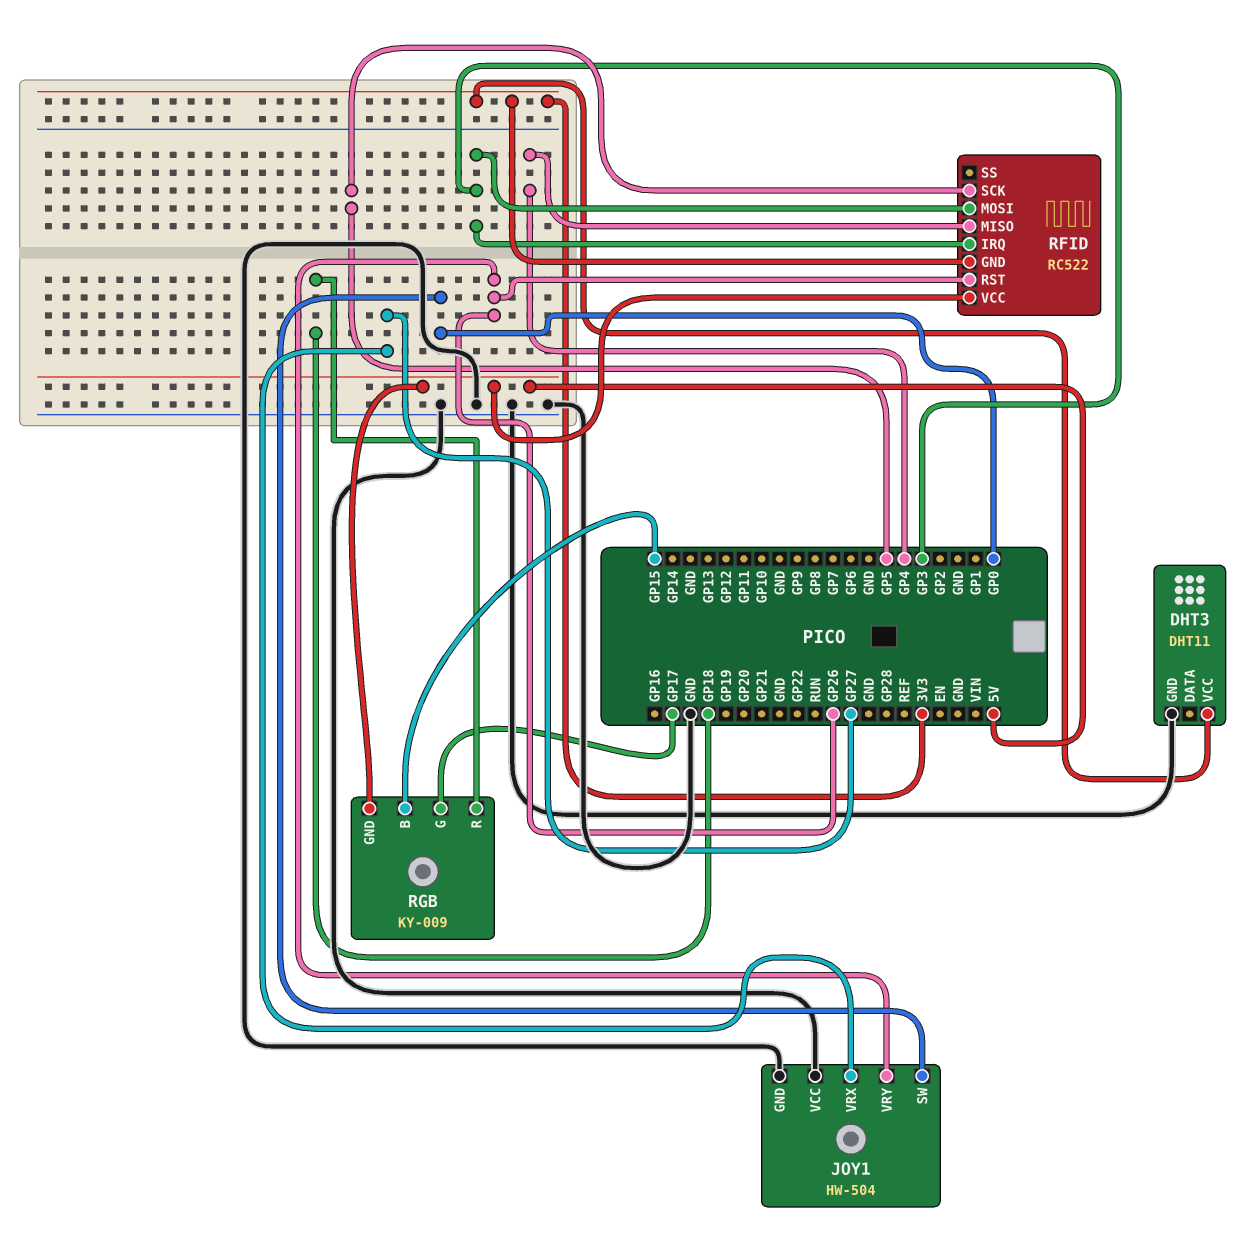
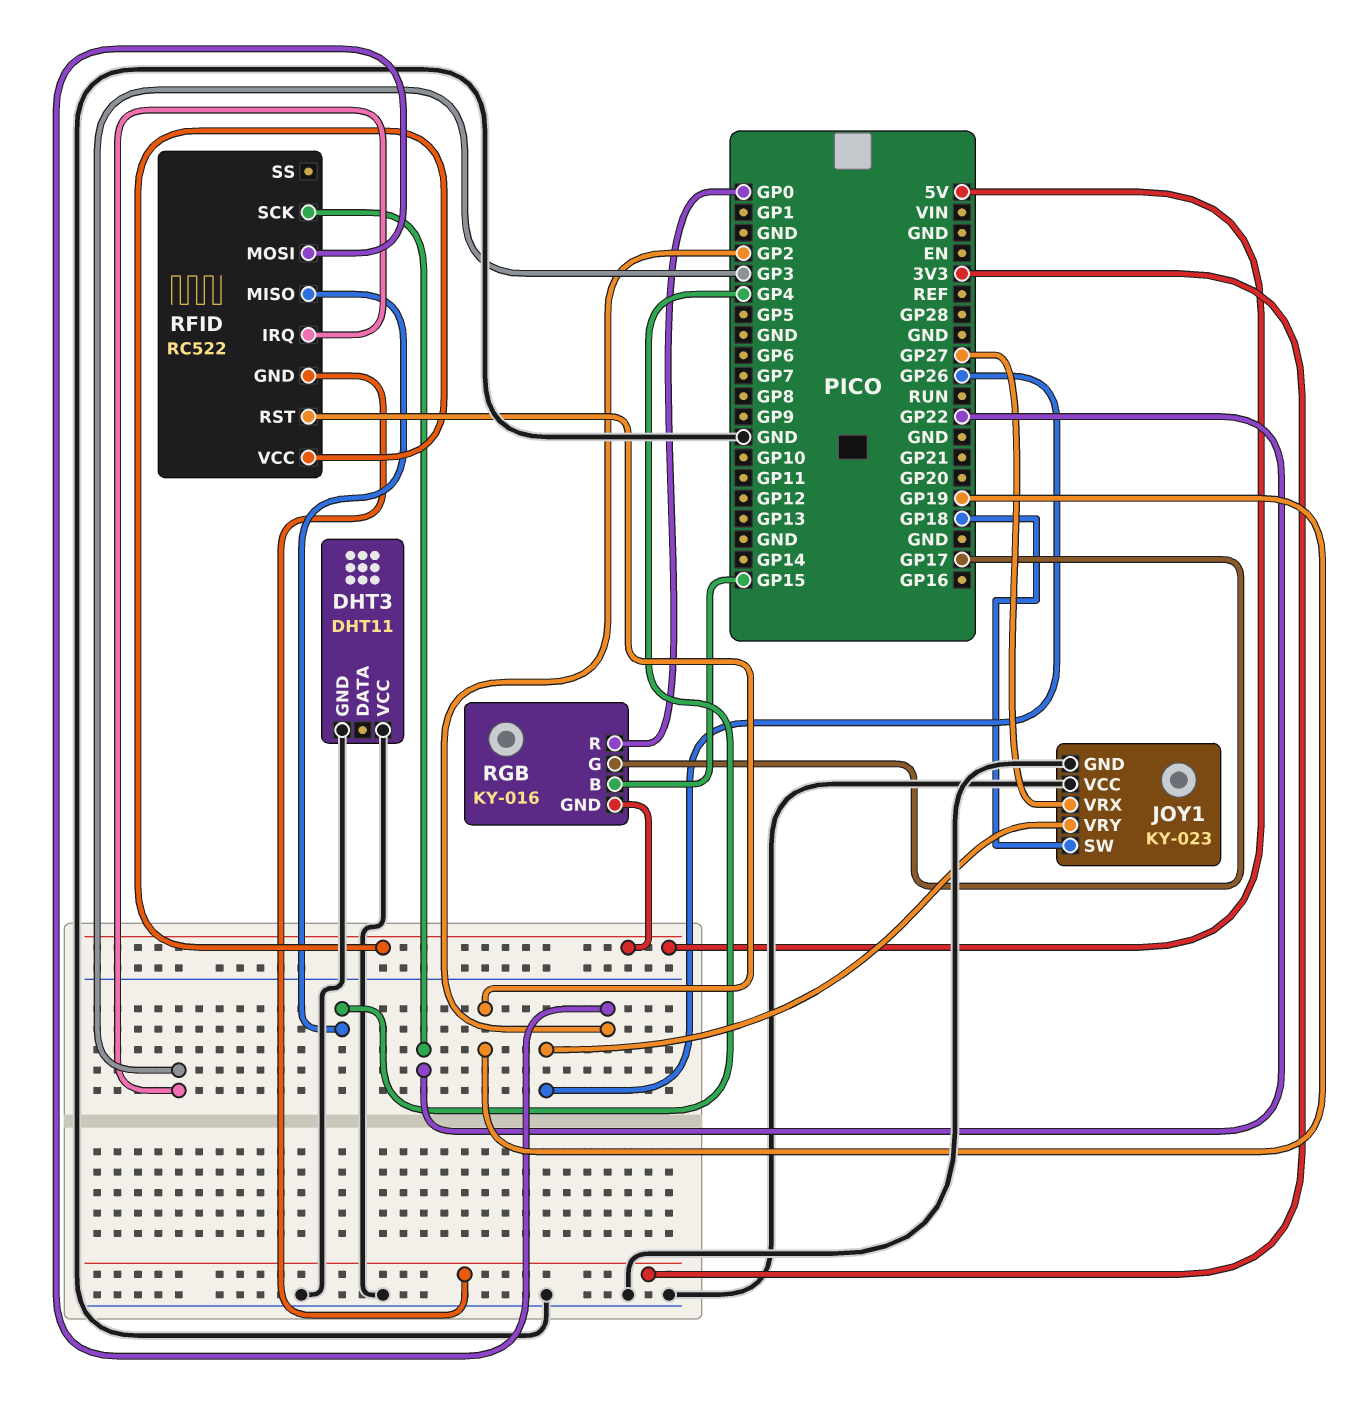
DHT3 pin VCC: 3V3 -> GND
JOY1: HW-504 -> KY-023
JOY1 pin SW: GP0 -> GP18
RFID pin MOSI: GP3 -> GP2
RFID pin RST: GP26 -> GP19
RFID pin SCK: GP5 -> GP22
RGB: KY-009 -> KY-016
RGB pin R: GP18 -> GP0

